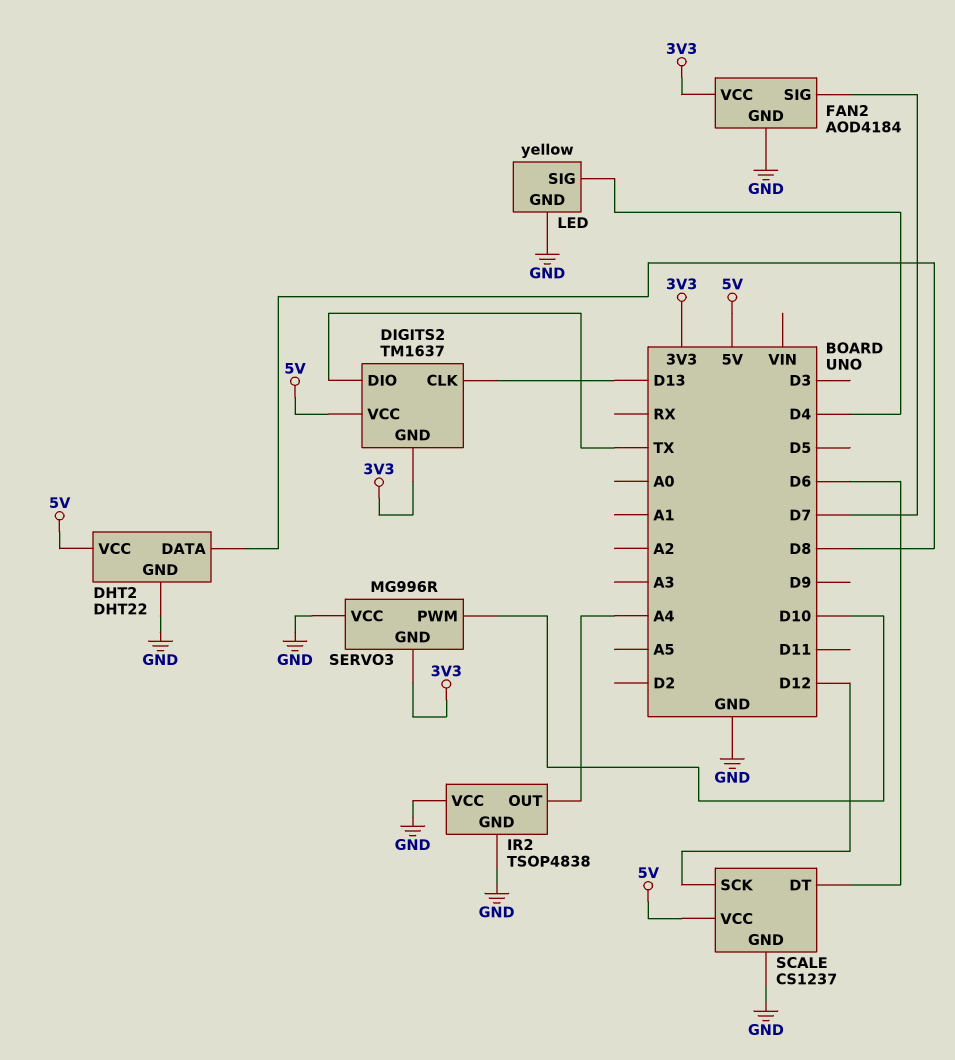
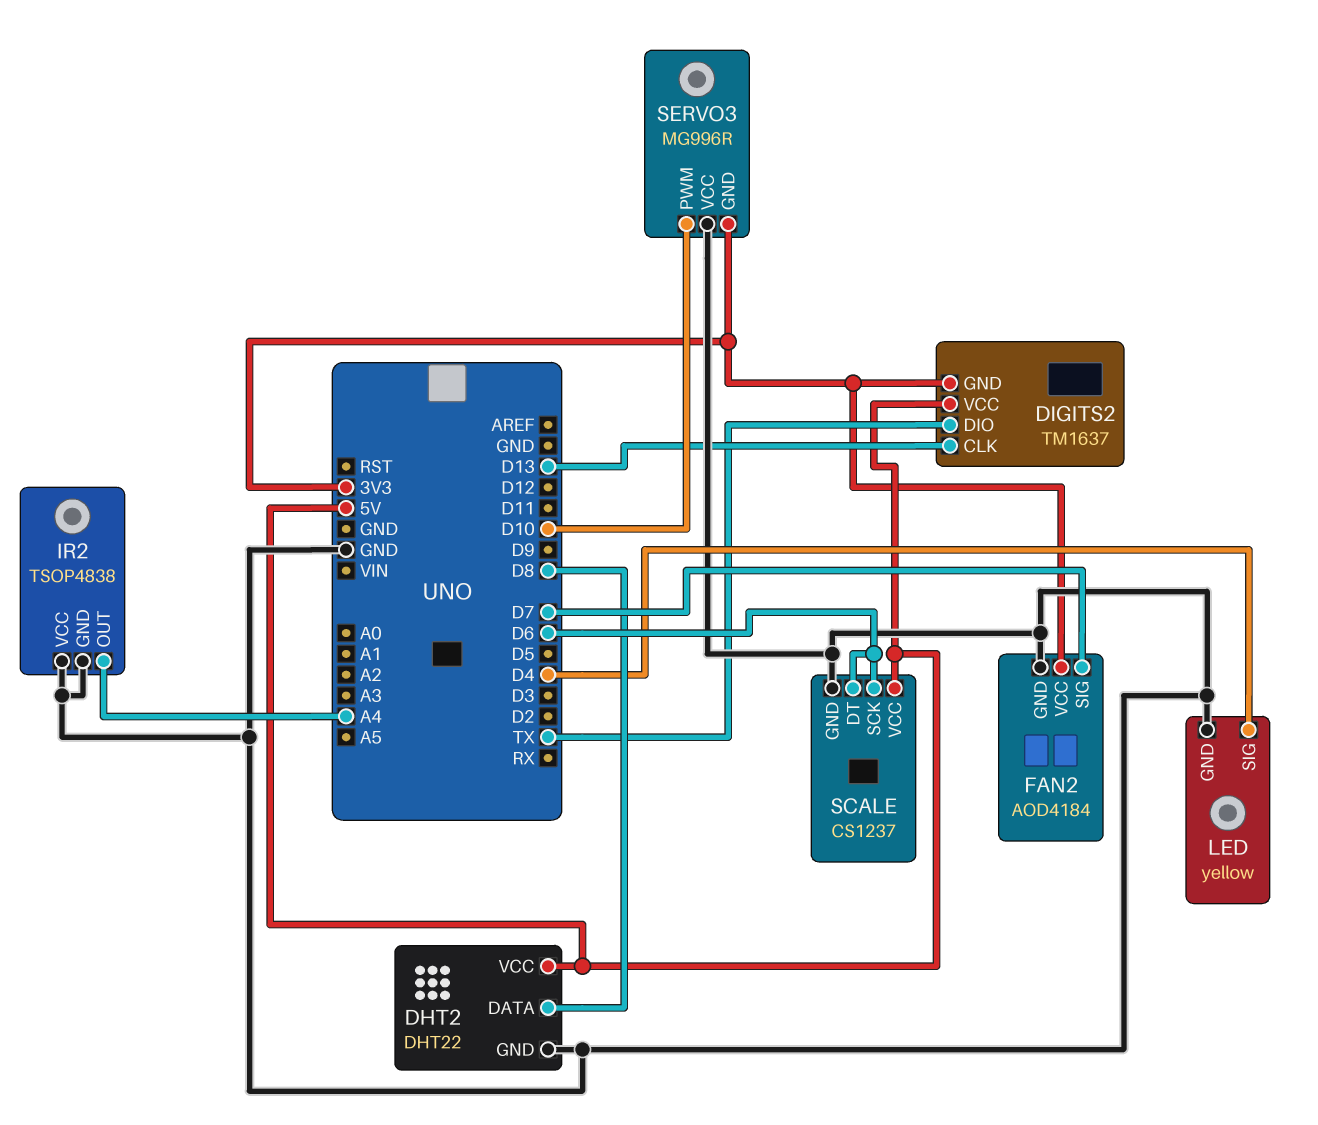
SCALE pin SCK: D12 -> D6

